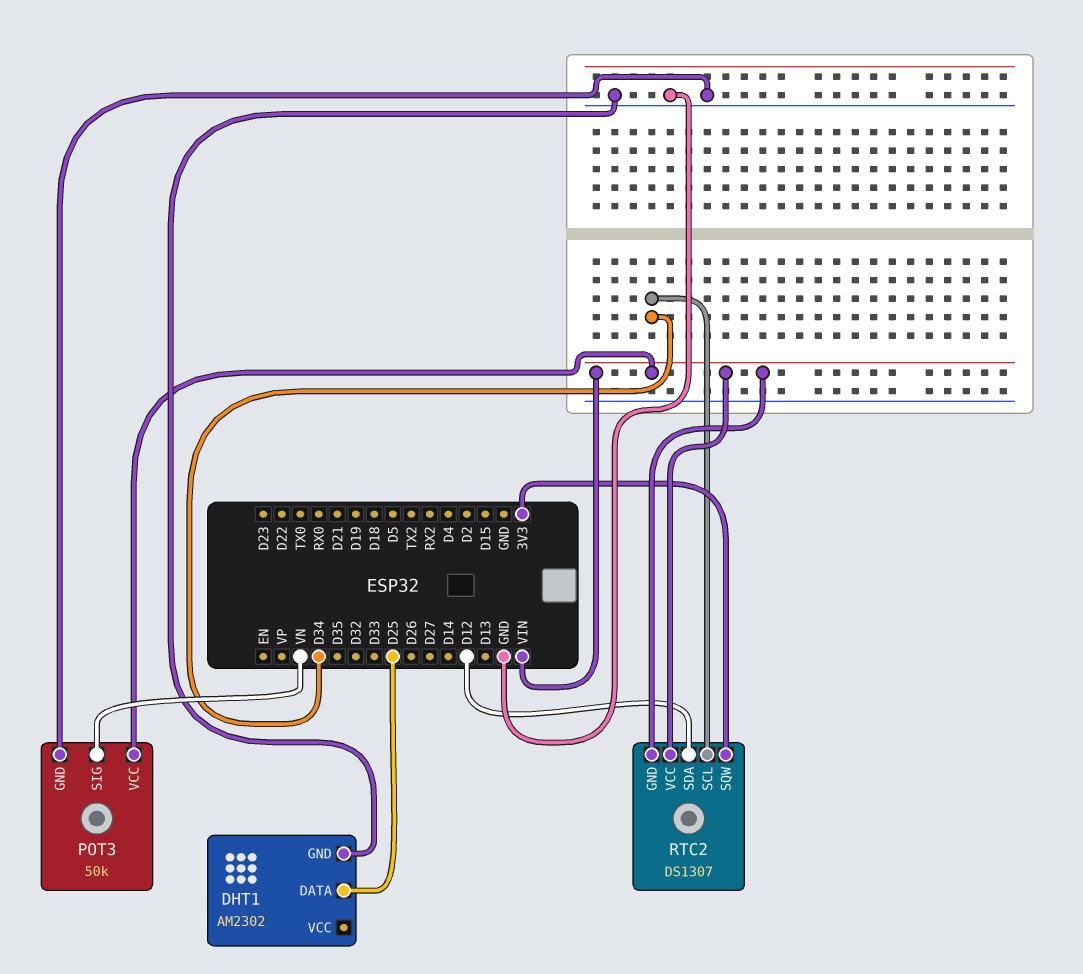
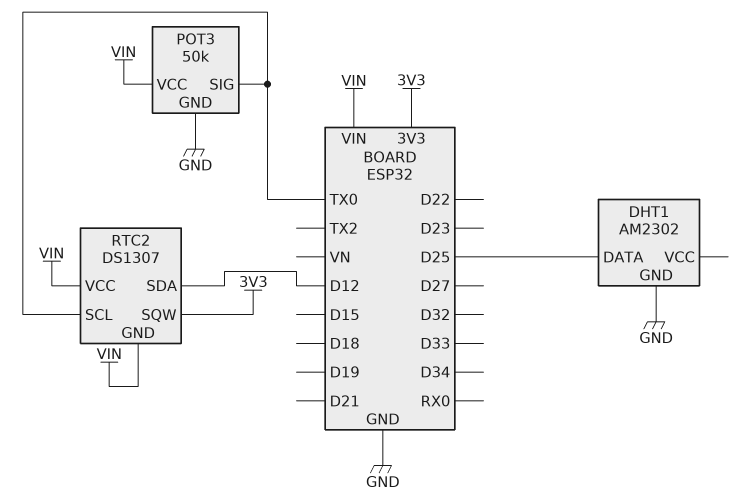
POT3 pin SIG: VN -> TX0
RTC2 pin SCL: D34 -> TX0

